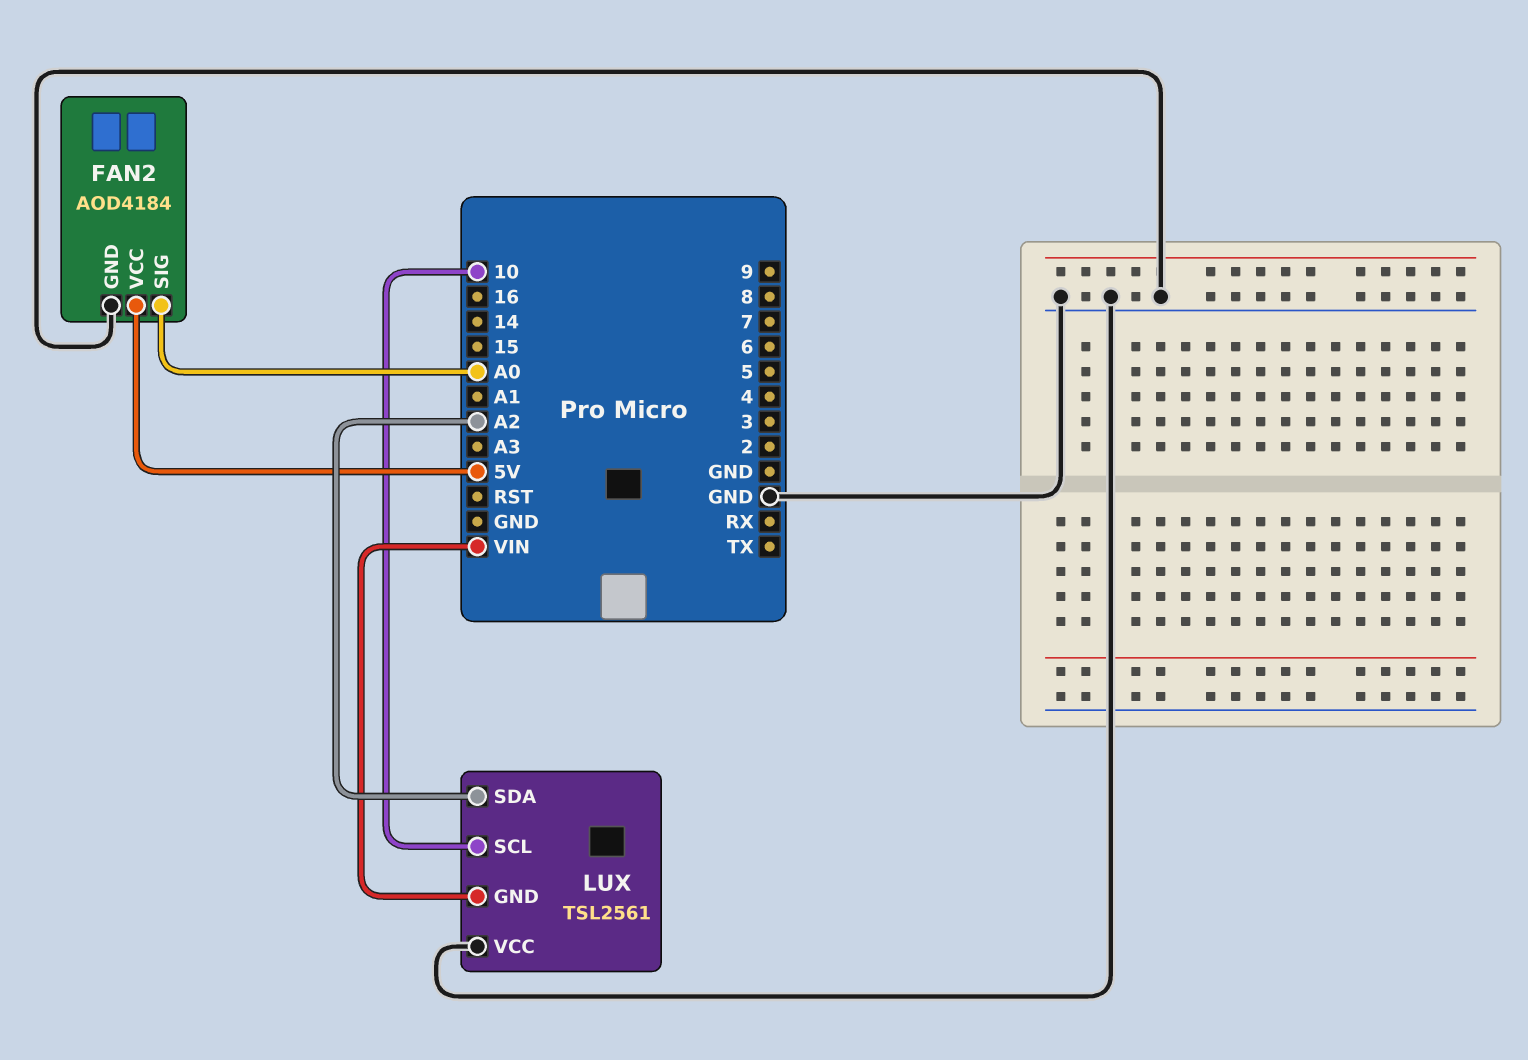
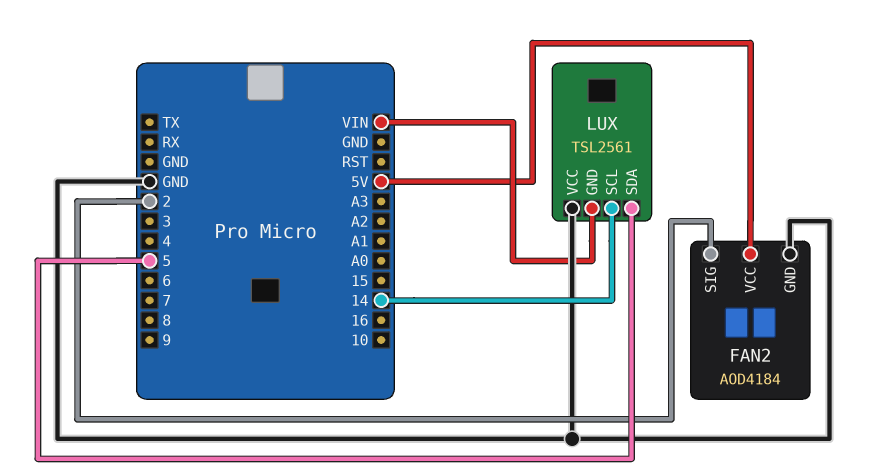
FAN2 pin SIG: A0 -> 2
LUX pin SCL: 10 -> 14
LUX pin SDA: A2 -> 5

